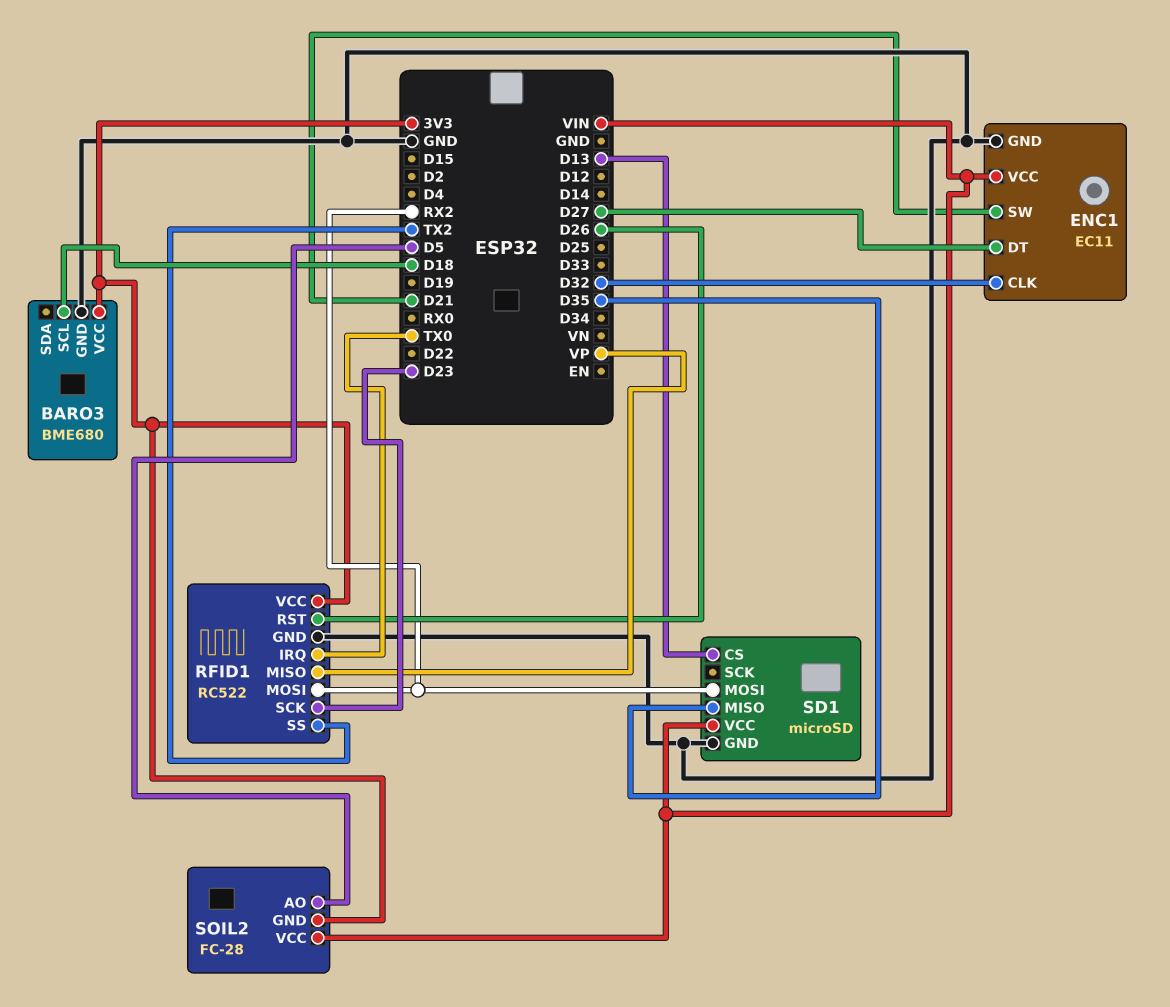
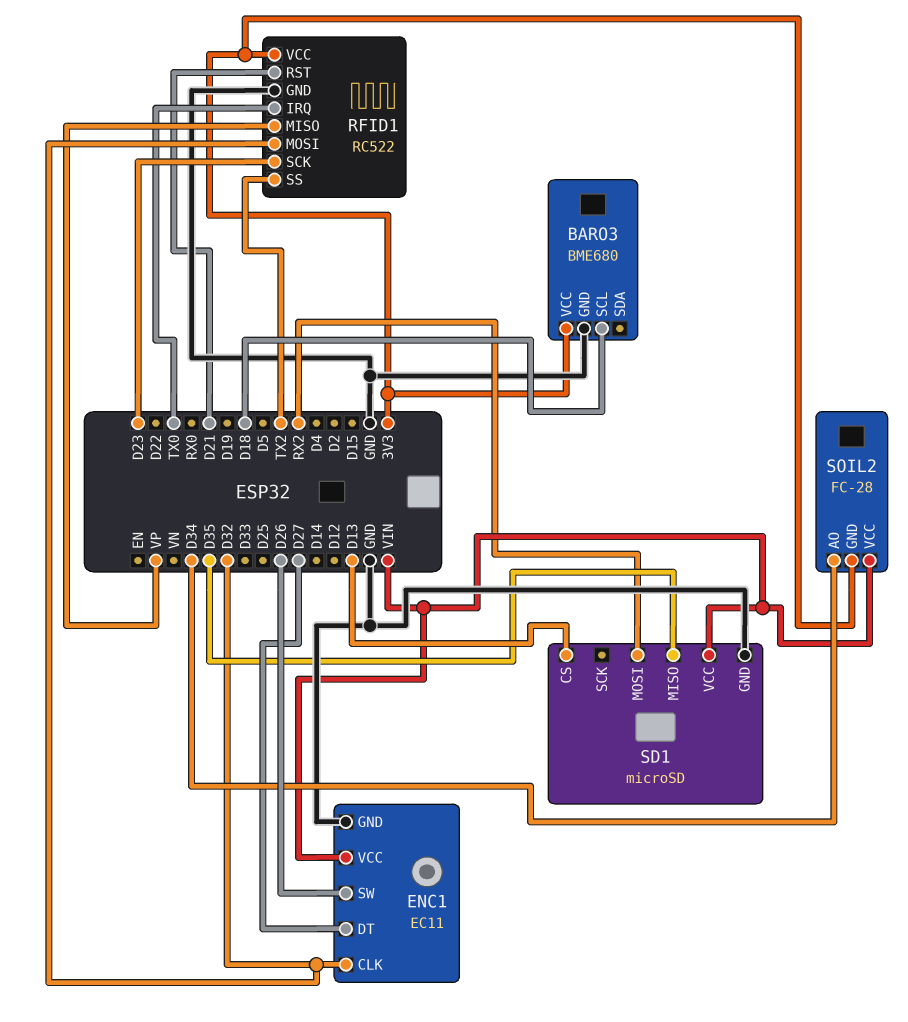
ENC1 pin SW: D21 -> D26
RFID1 pin MOSI: RX2 -> D32
RFID1 pin RST: D26 -> D21
SOIL2 pin AO: D5 -> D34

